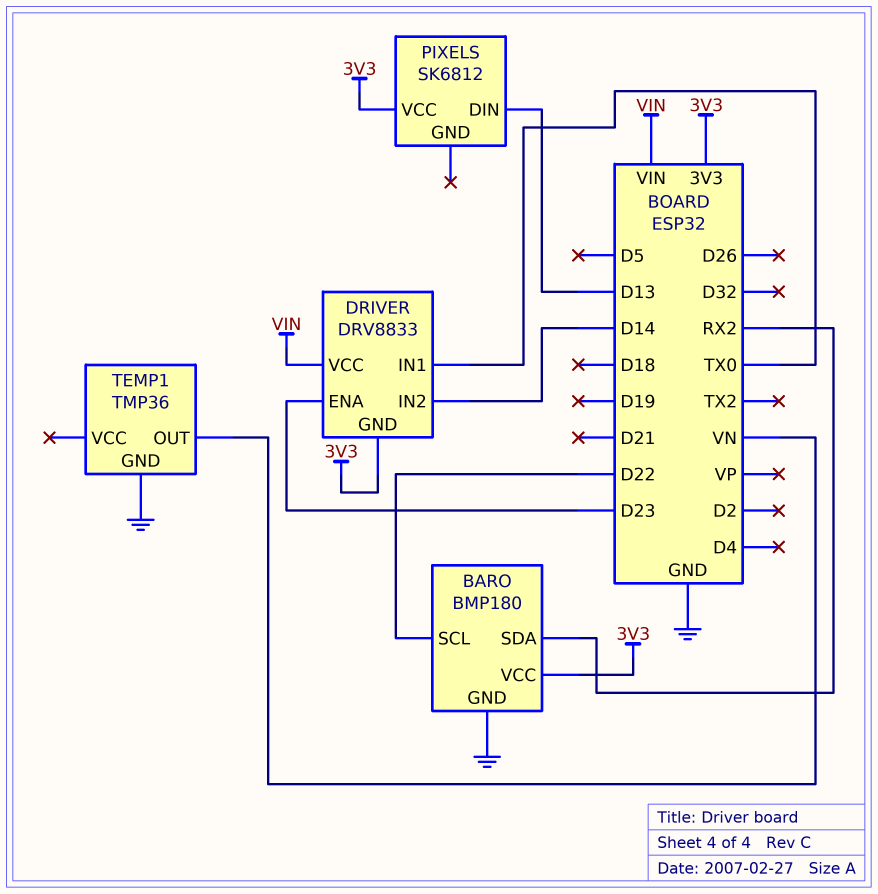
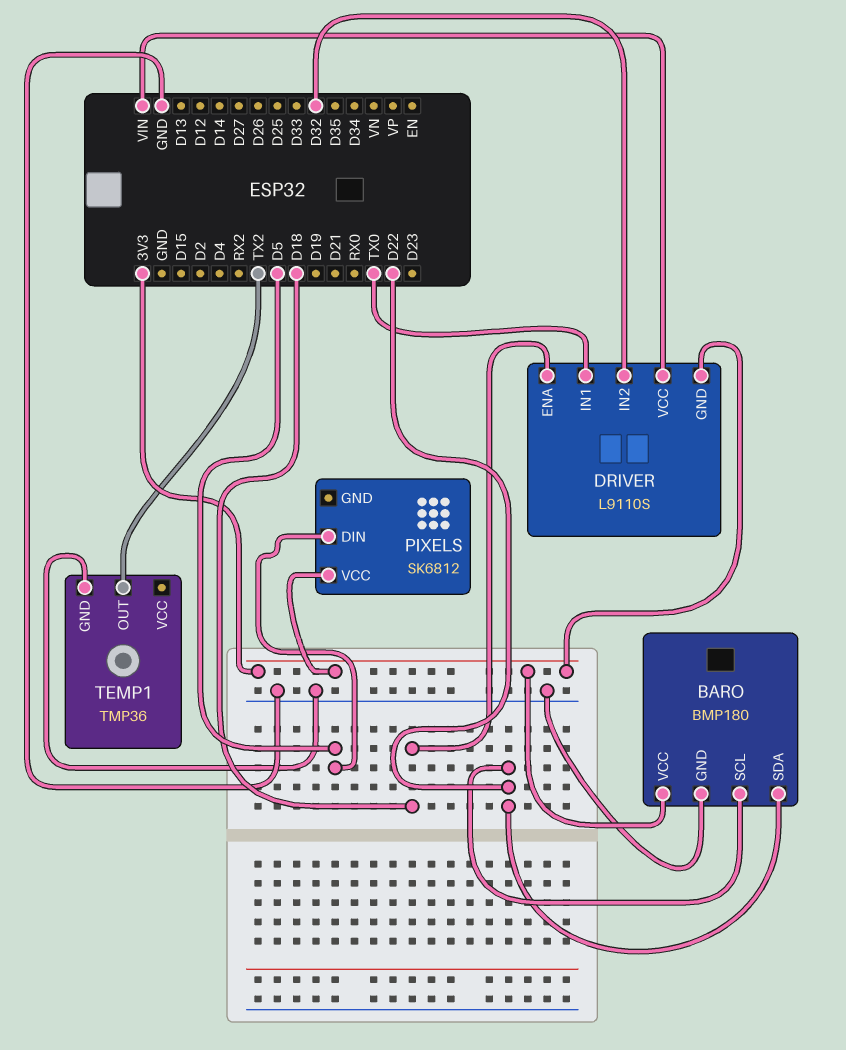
BARO pin SDA: RX2 -> D22
DRIVER: DRV8833 -> L9110S
DRIVER pin ENA: D23 -> D18
DRIVER pin IN2: D14 -> D32
PIXELS pin DIN: D13 -> D5
TEMP1 pin OUT: VN -> TX2

